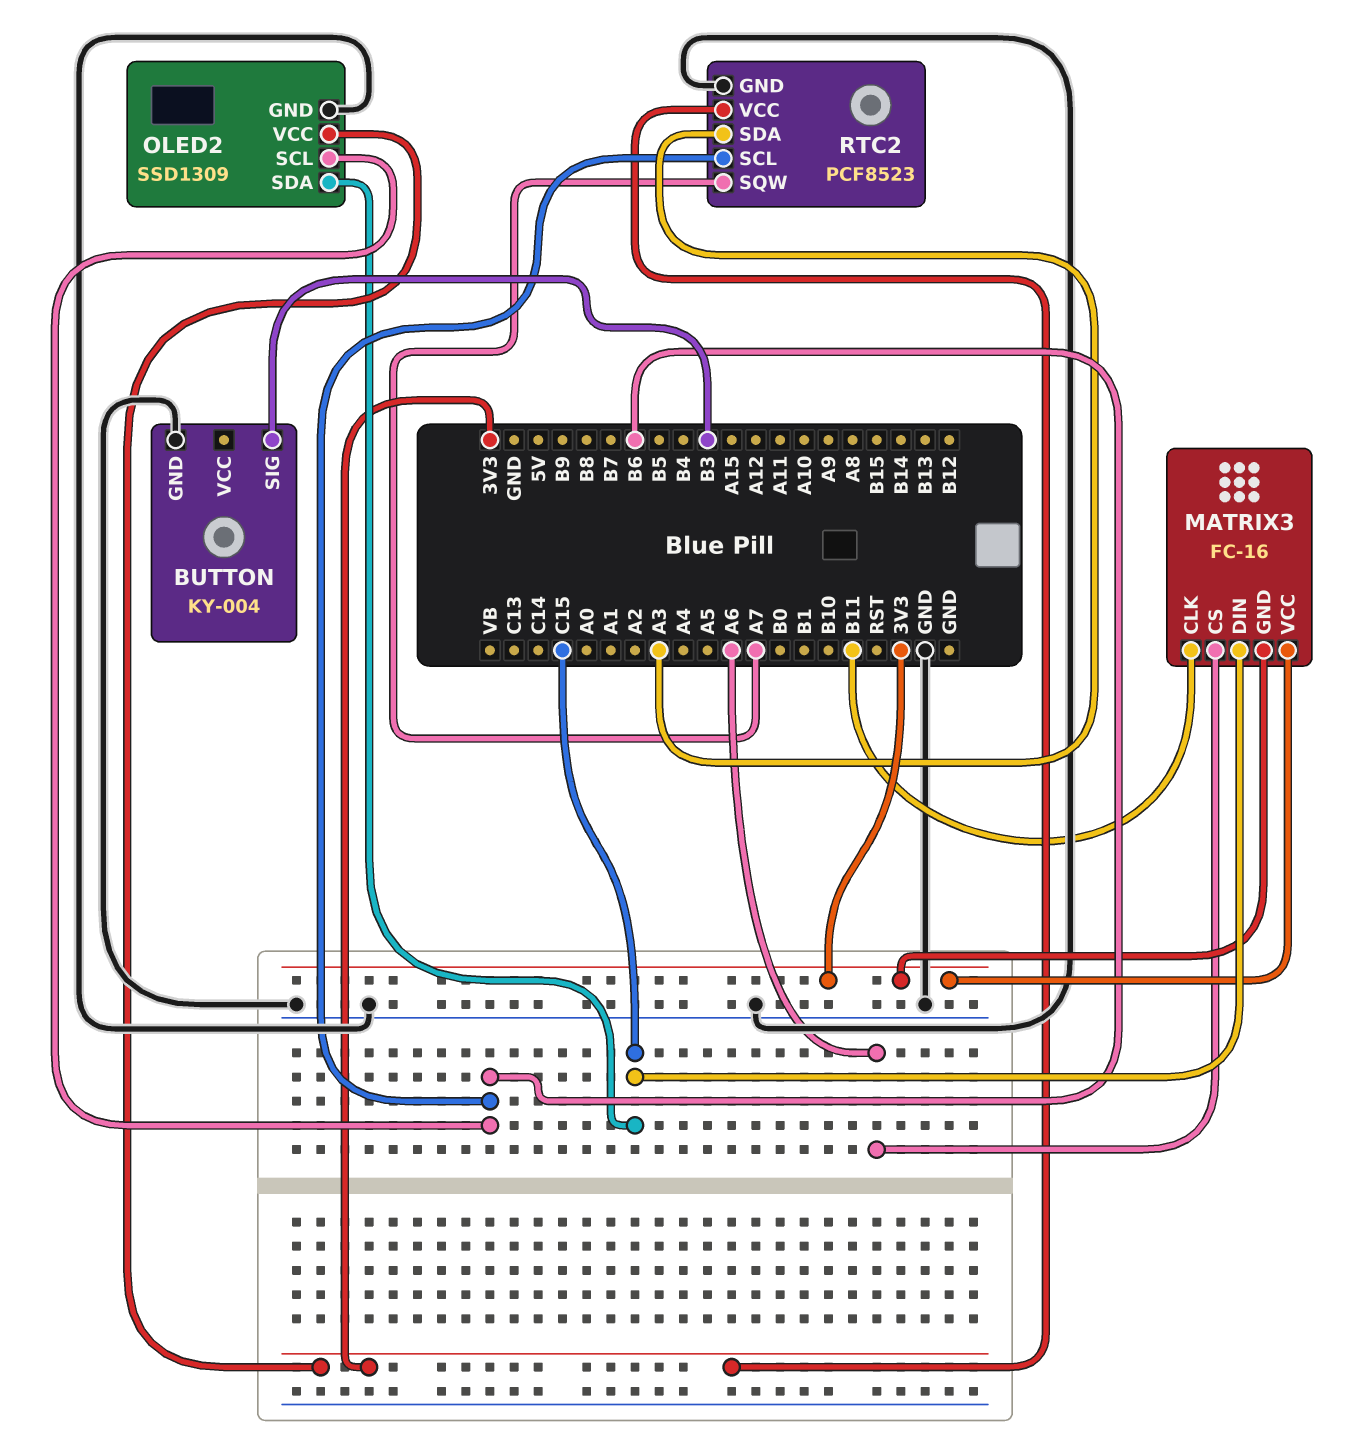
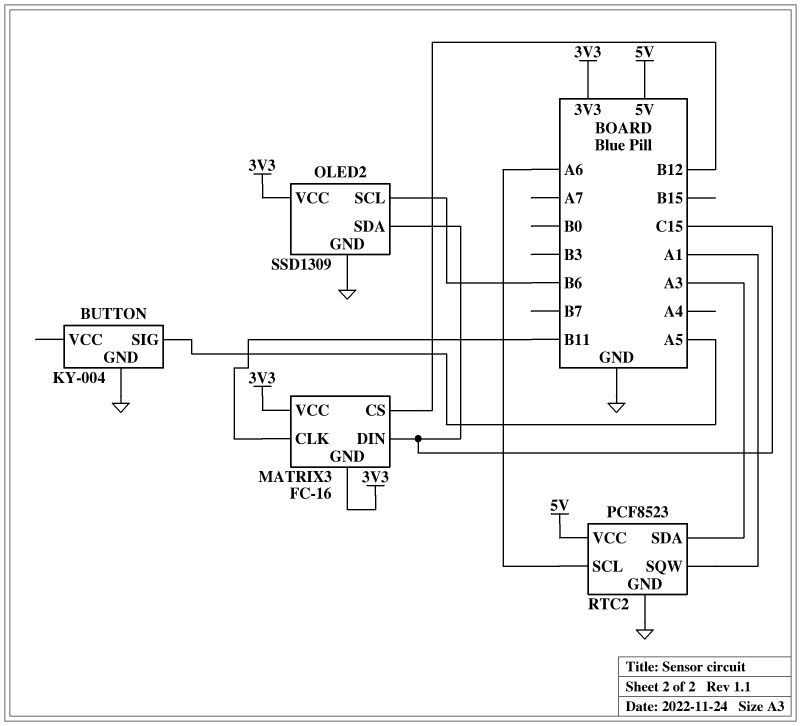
BUTTON pin SIG: B3 -> A5
MATRIX3 pin CS: A6 -> B12
RTC2 pin SCL: B6 -> A6
RTC2 pin SQW: A7 -> A1
RTC2 pin VCC: 3V3 -> 5V

